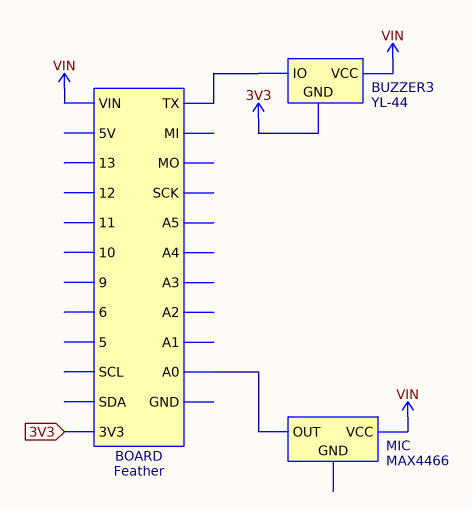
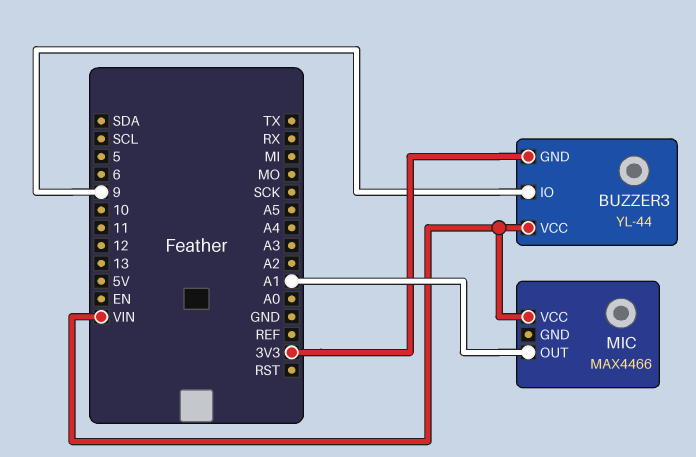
BUZZER3 pin IO: TX -> 9
MIC pin OUT: A0 -> A1

